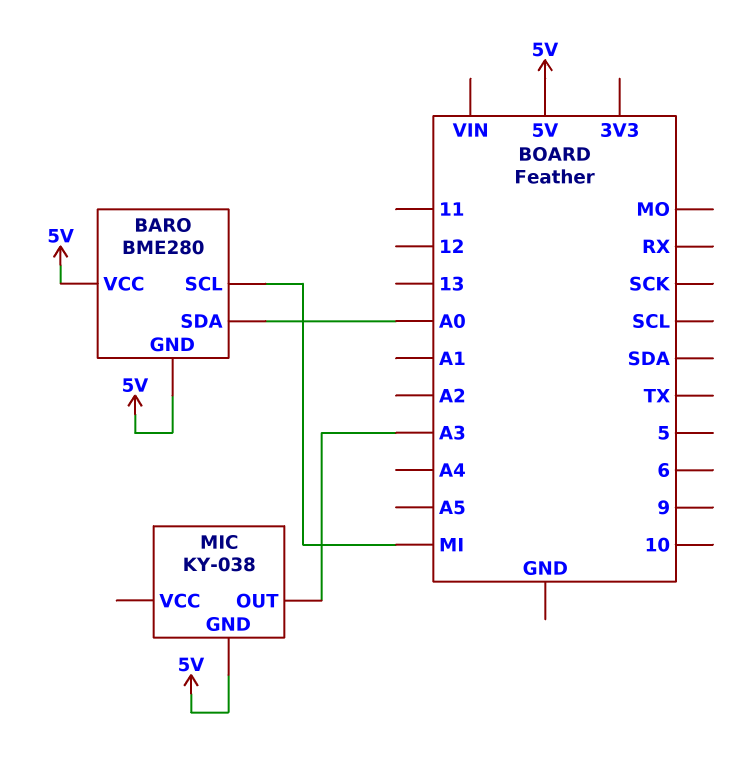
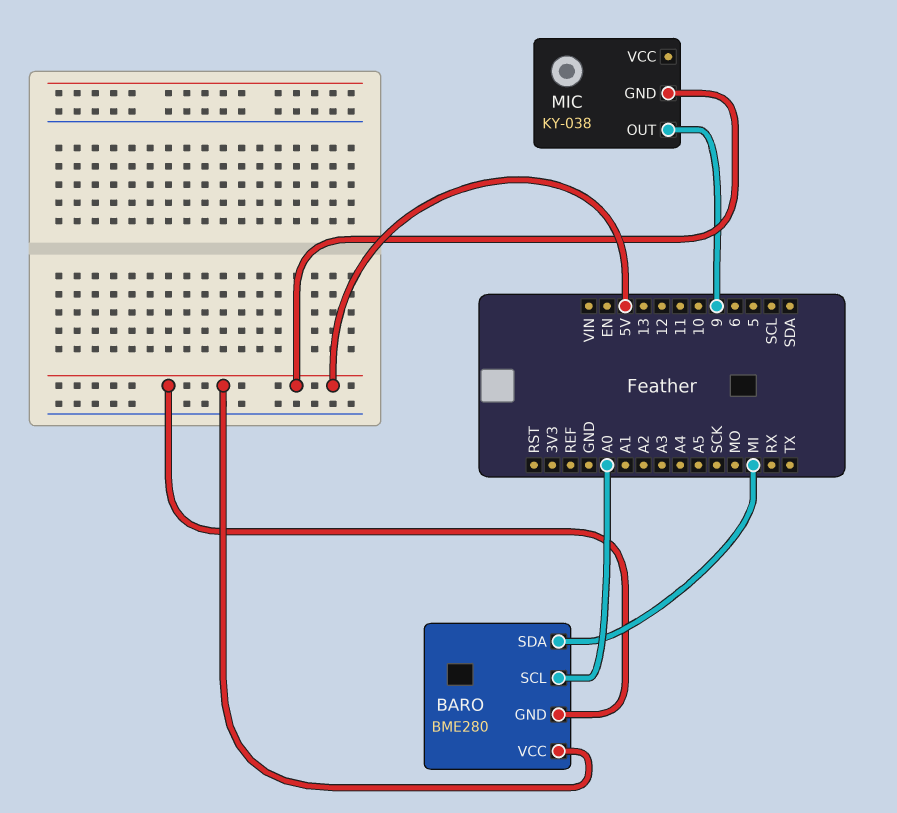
BARO pin SCL: MI -> A0
BARO pin SDA: A0 -> MI
MIC pin OUT: A3 -> 9

